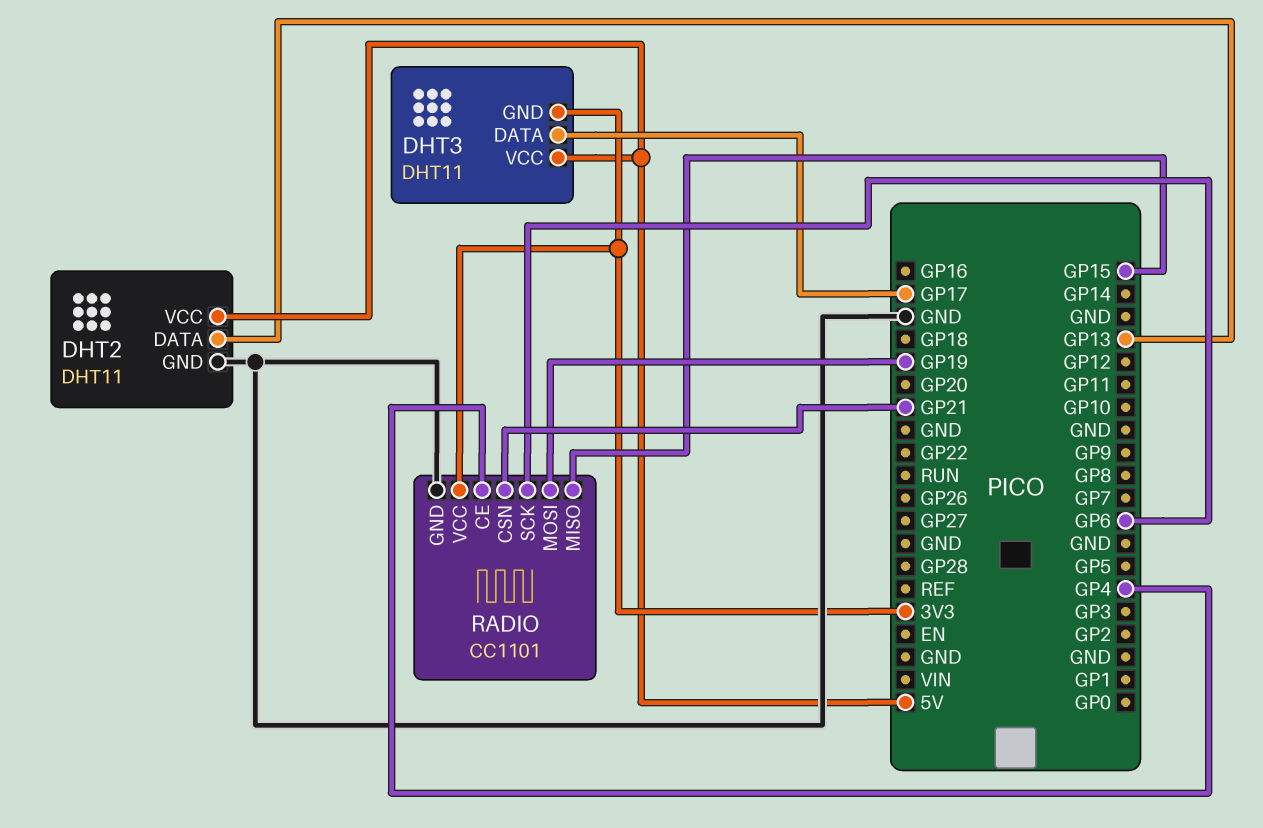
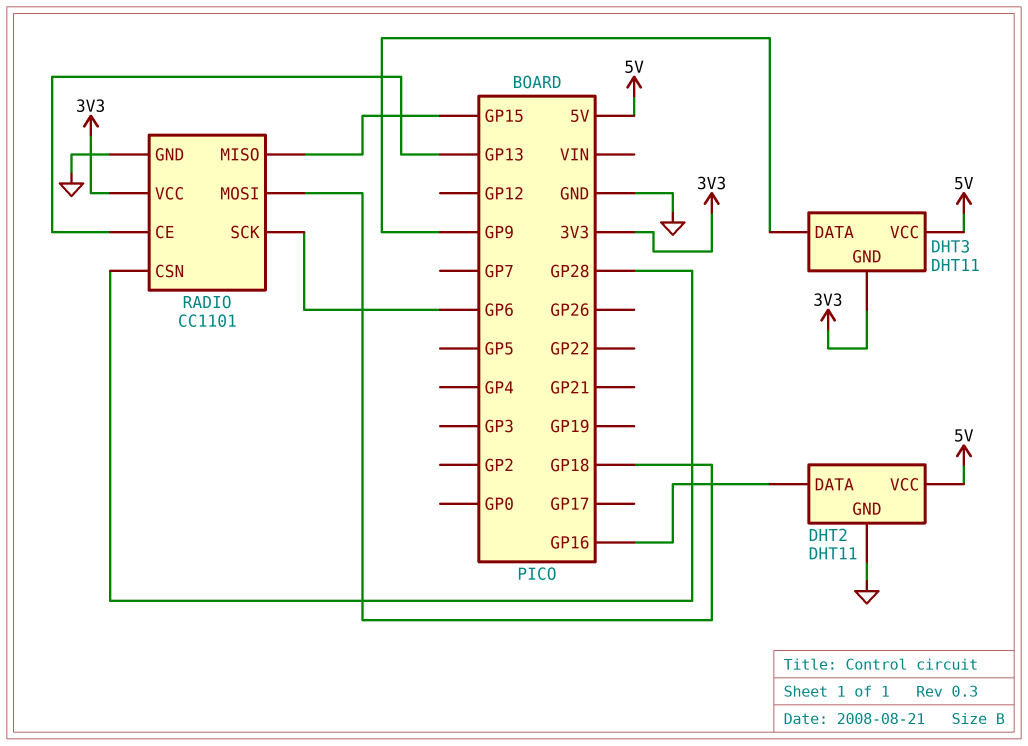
DHT2 pin DATA: GP13 -> GP16
DHT3 pin DATA: GP17 -> GP9
RADIO pin CE: GP4 -> GP13
RADIO pin CSN: GP21 -> GP28
RADIO pin MOSI: GP19 -> GP18

